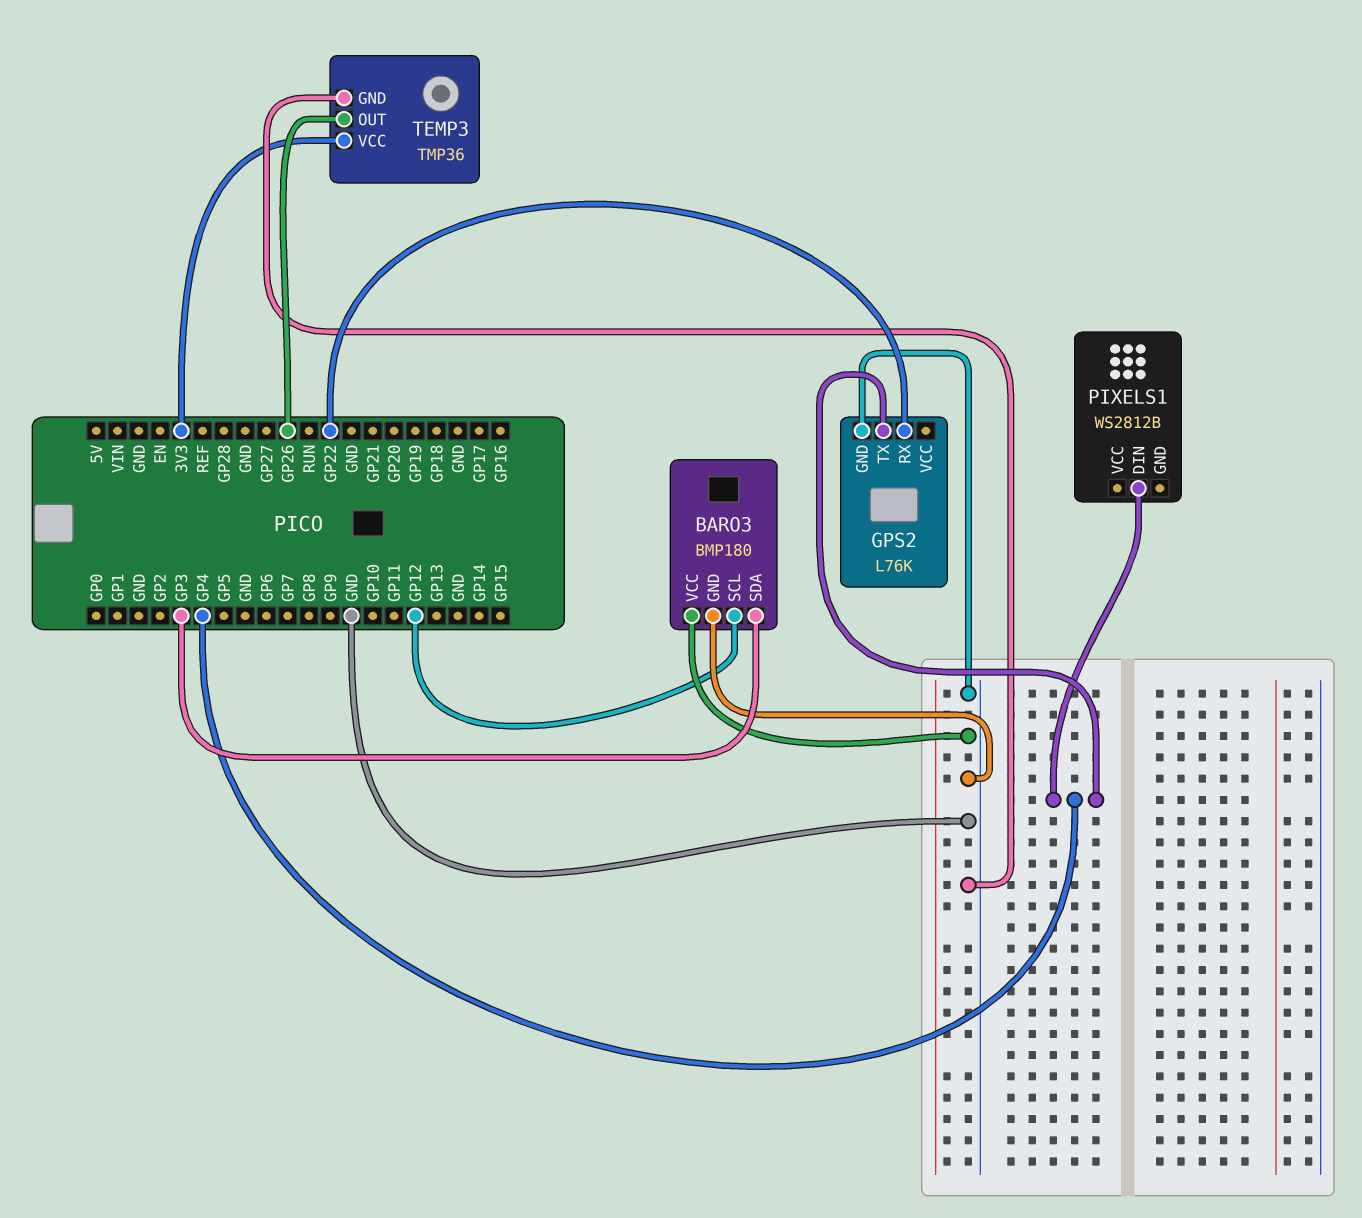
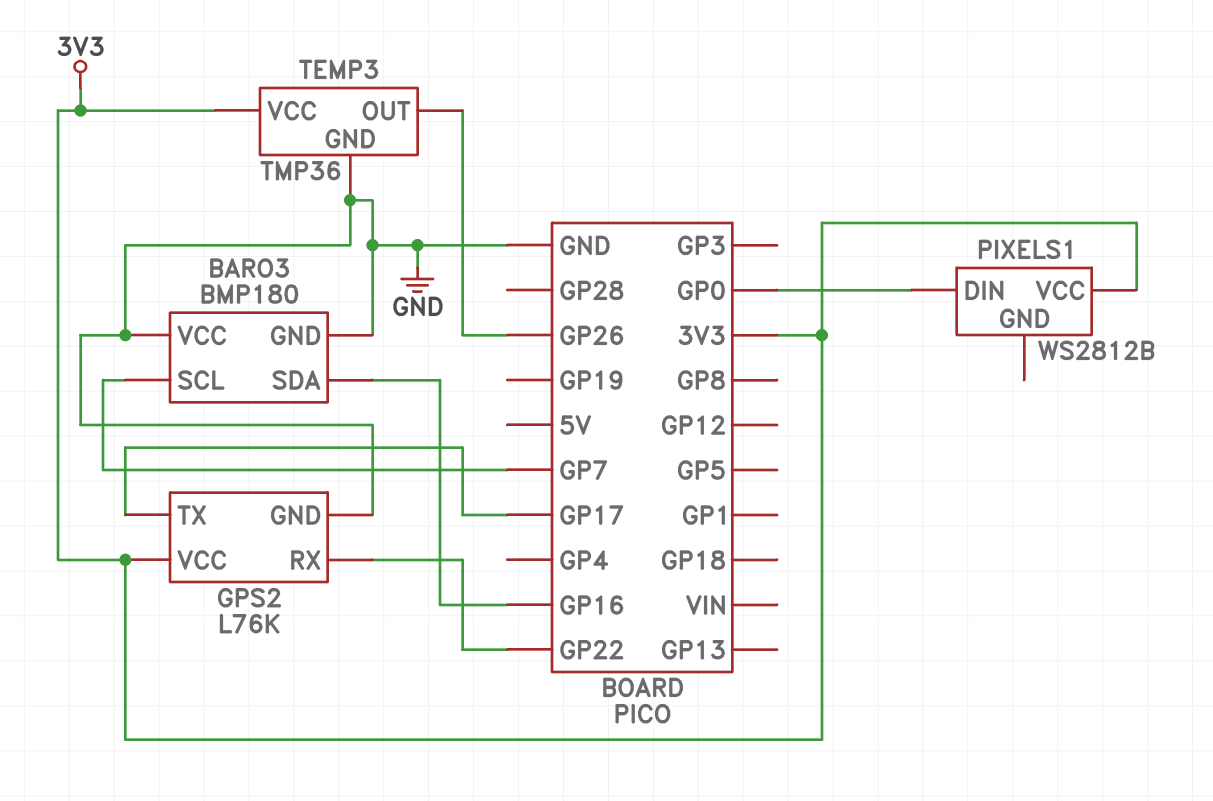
BARO3 pin SCL: GP12 -> GP7
BARO3 pin SDA: GP3 -> GP16
GPS2 pin TX: GP4 -> GP17
GPS2 pin VCC: none -> 3V3
PIXELS1 pin DIN: GP4 -> GP0
PIXELS1 pin VCC: none -> 3V3

